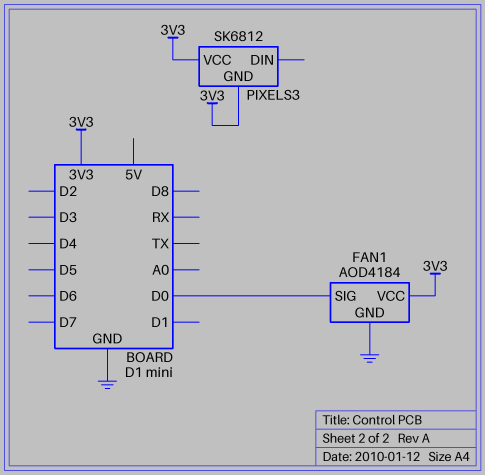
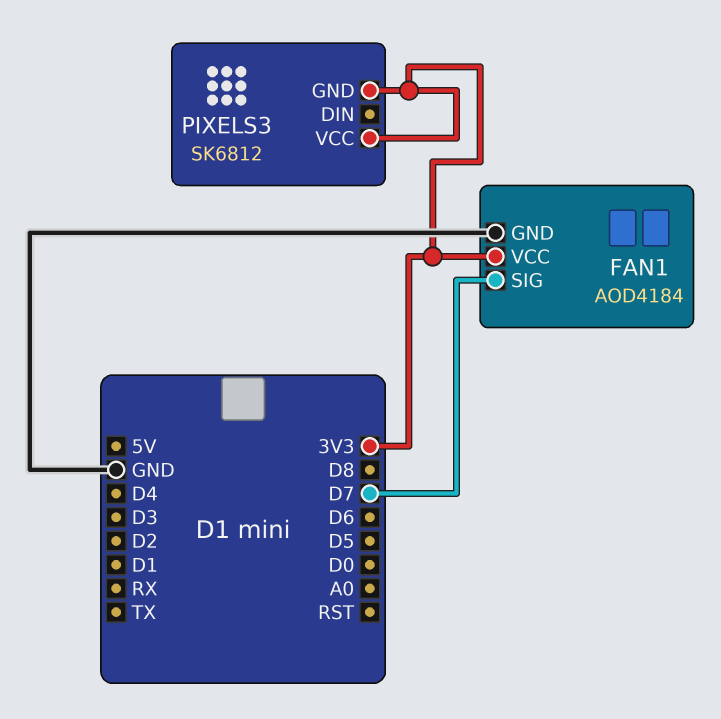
FAN1 pin SIG: D0 -> D7

